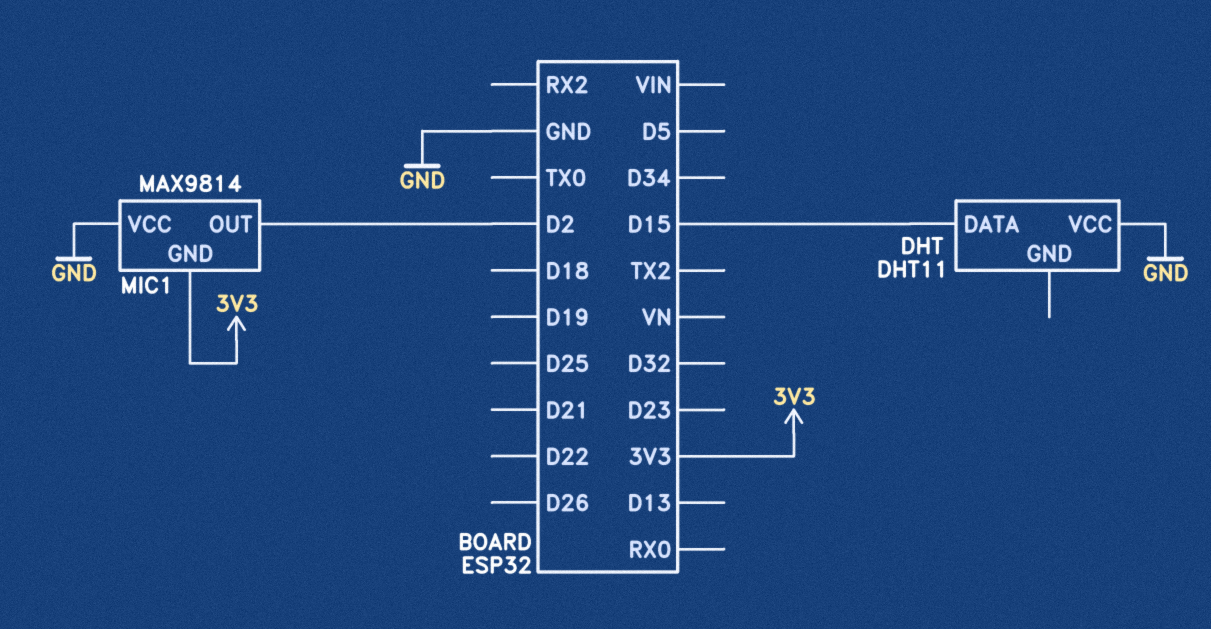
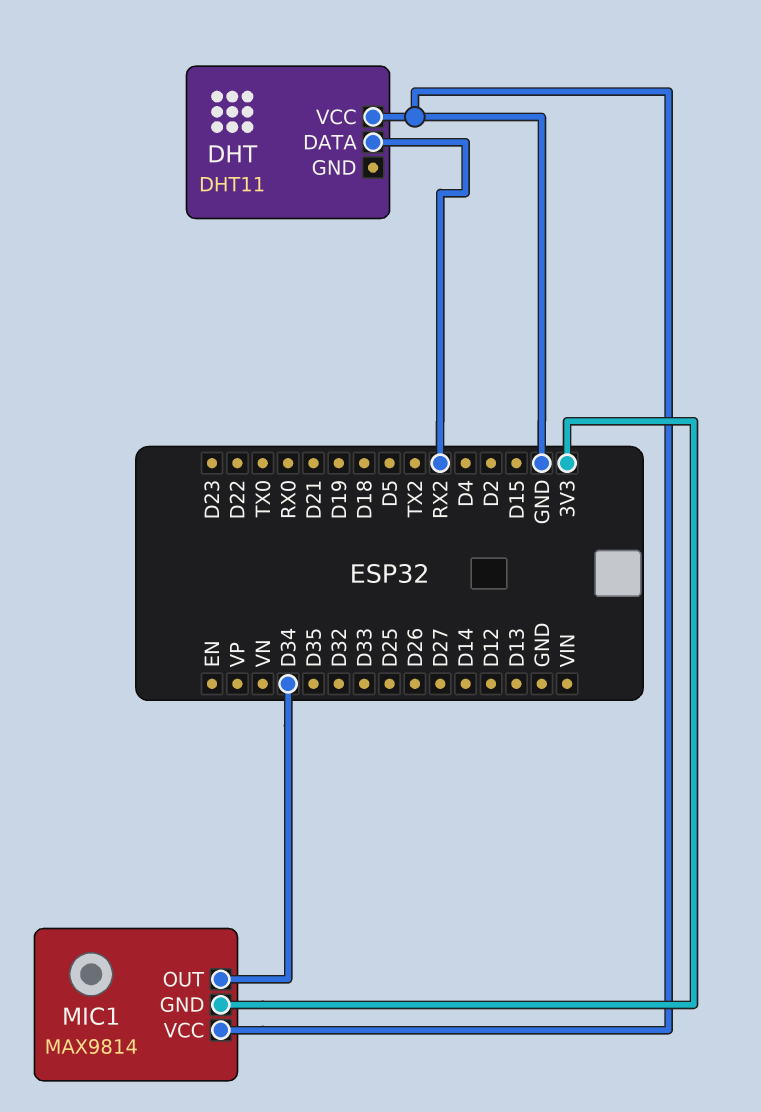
DHT pin DATA: D15 -> RX2
MIC1 pin OUT: D2 -> D34

